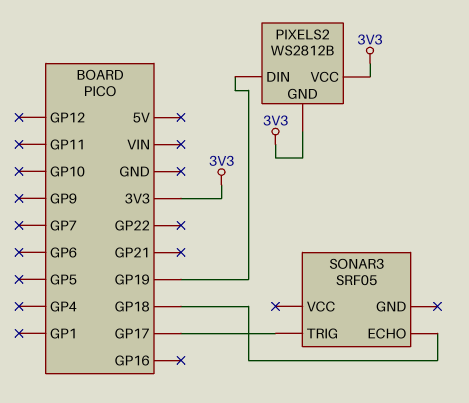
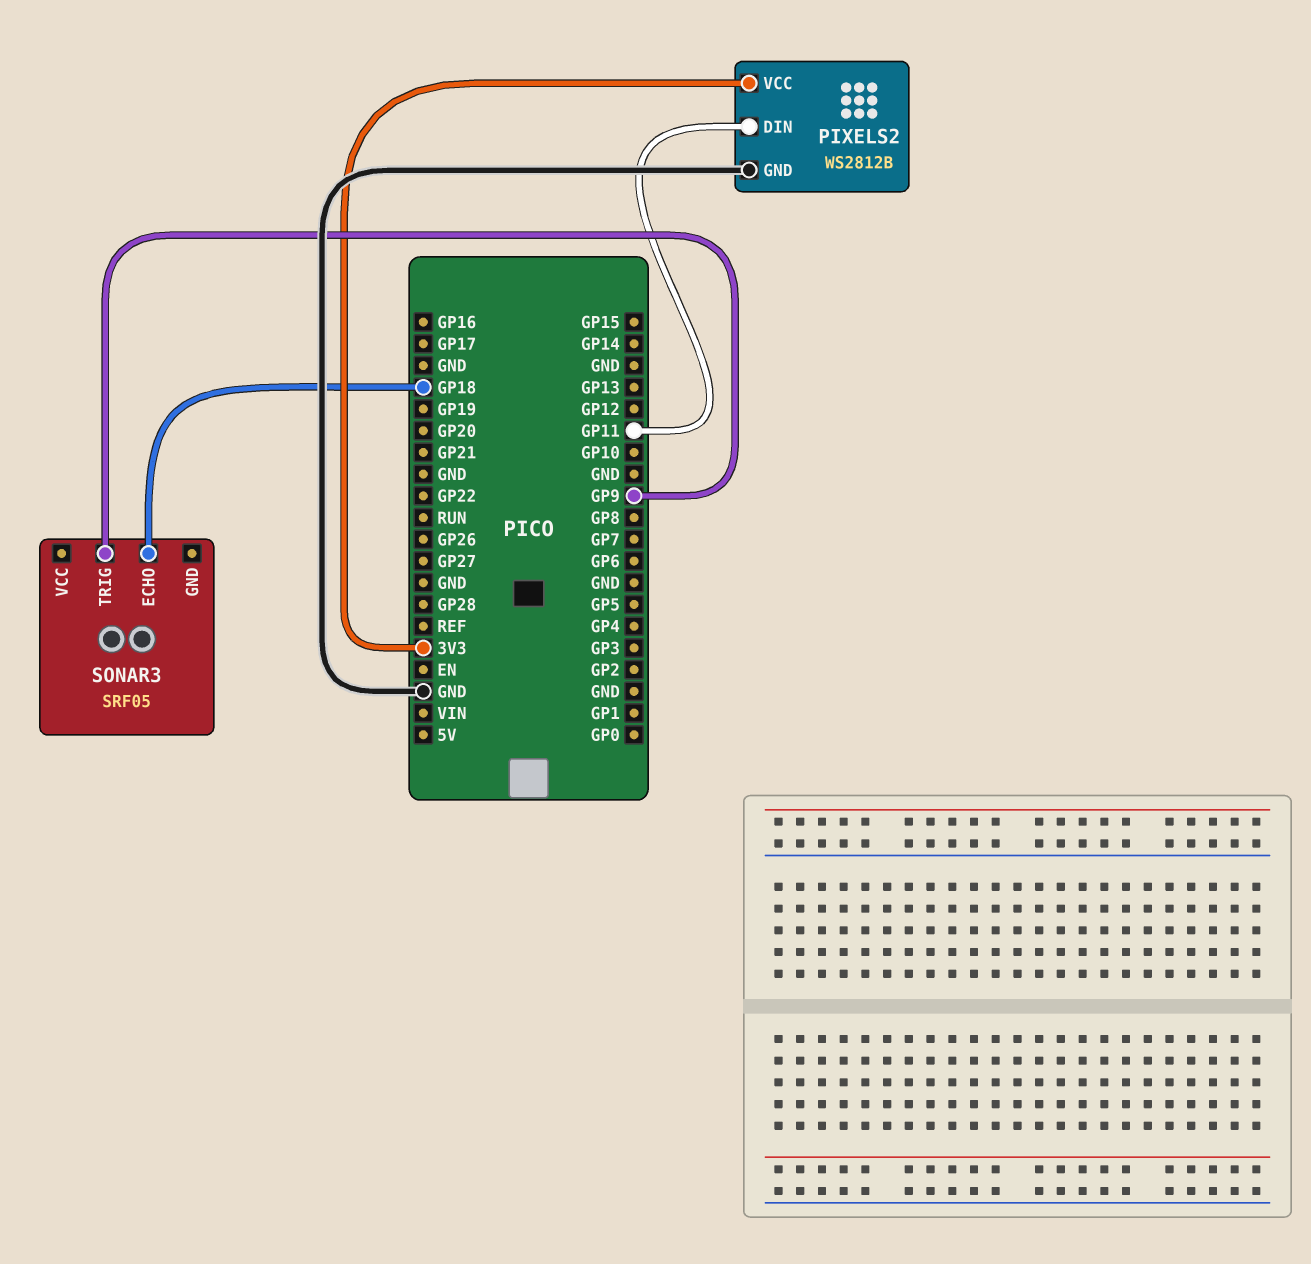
PIXELS2 pin DIN: GP19 -> GP11
PIXELS2 pin GND: 3V3 -> GND
SONAR3 pin TRIG: GP17 -> GP9

